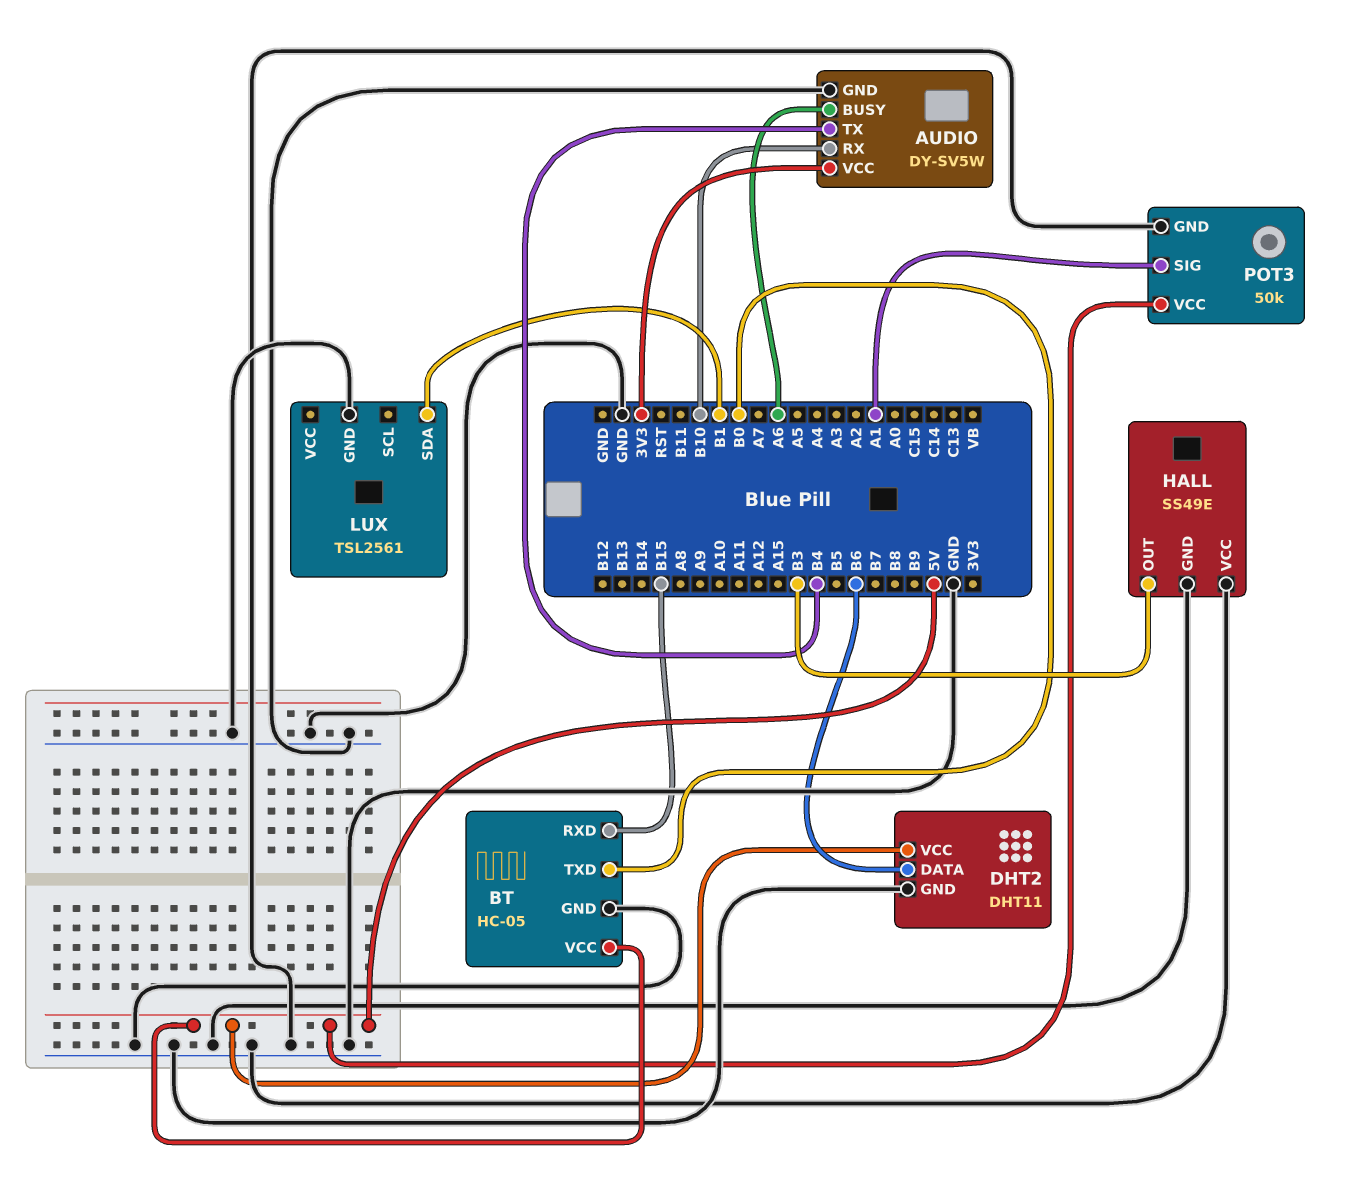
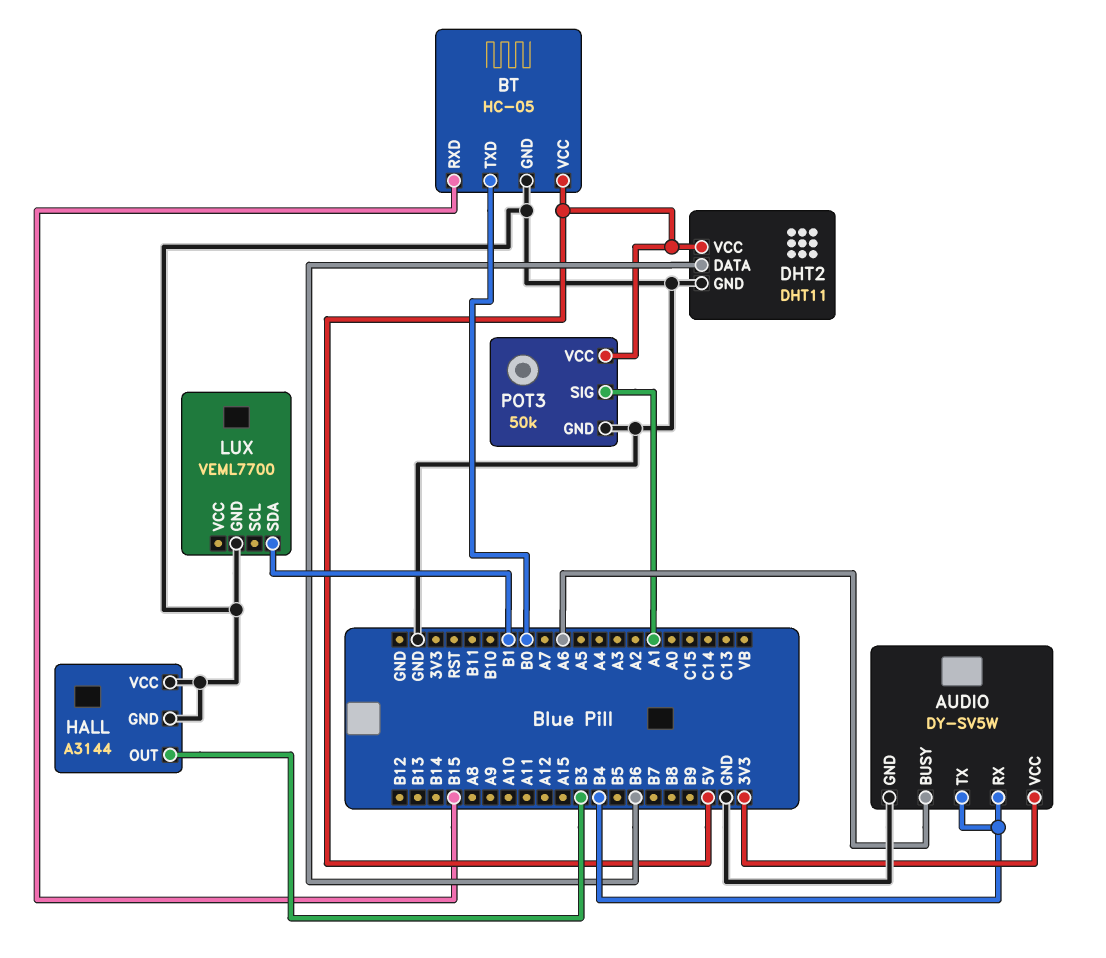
AUDIO pin RX: B10 -> B4
HALL: SS49E -> A3144
LUX: TSL2561 -> VEML7700

